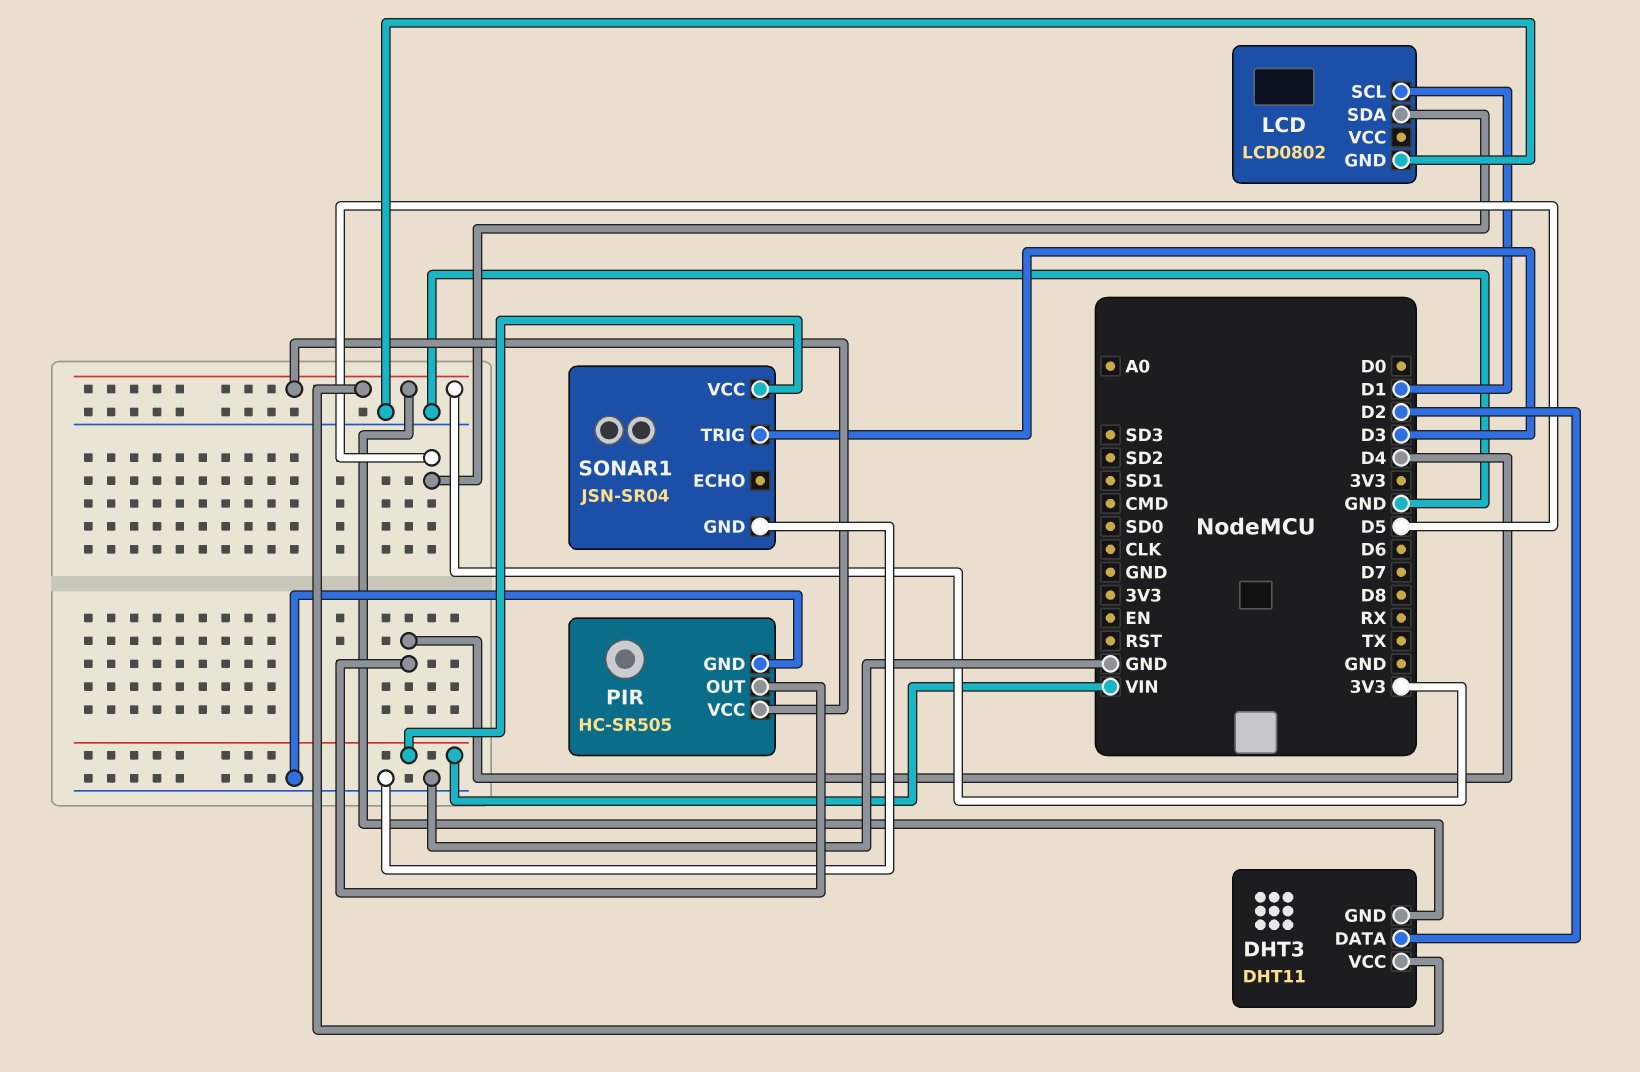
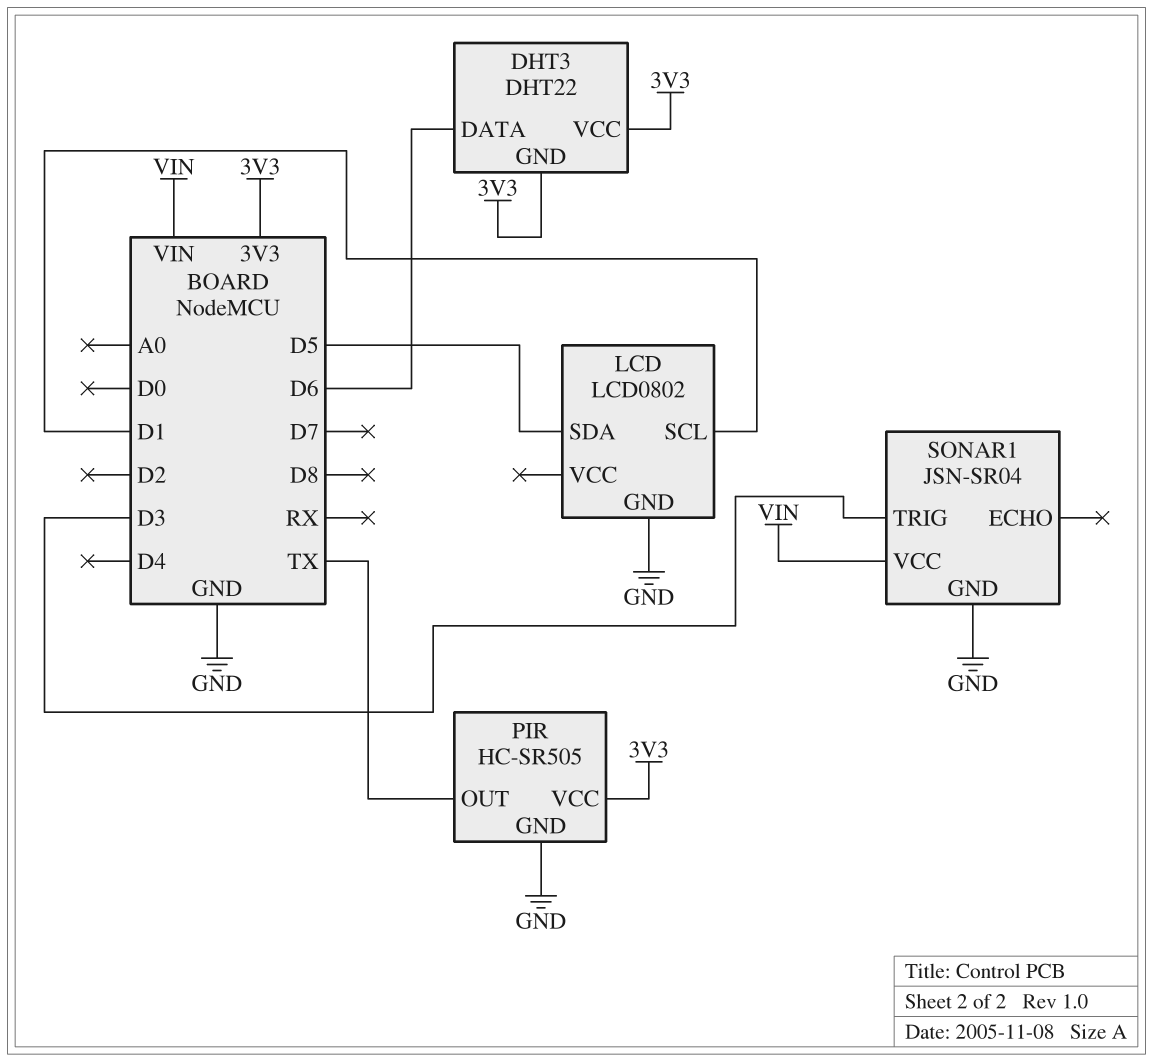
DHT3: DHT11 -> DHT22
DHT3 pin DATA: D2 -> D6
PIR pin OUT: D4 -> TX

